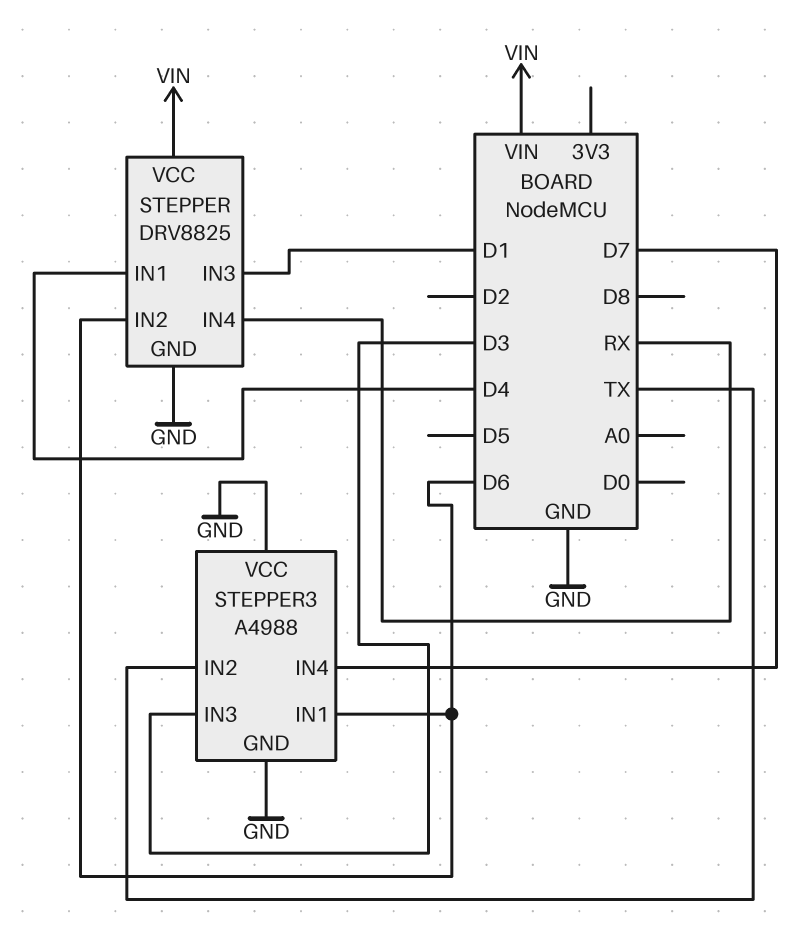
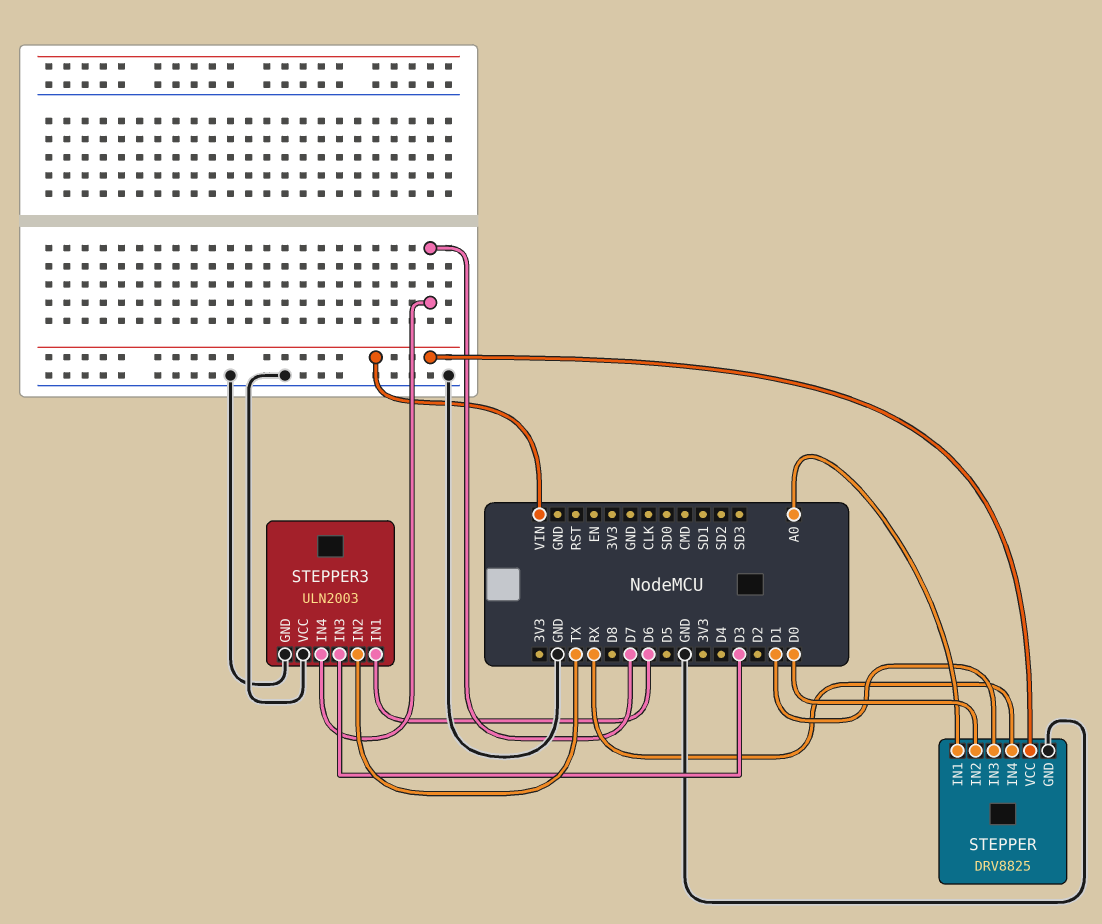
STEPPER pin IN1: D4 -> A0
STEPPER pin IN2: D6 -> D0
STEPPER3: A4988 -> ULN2003

